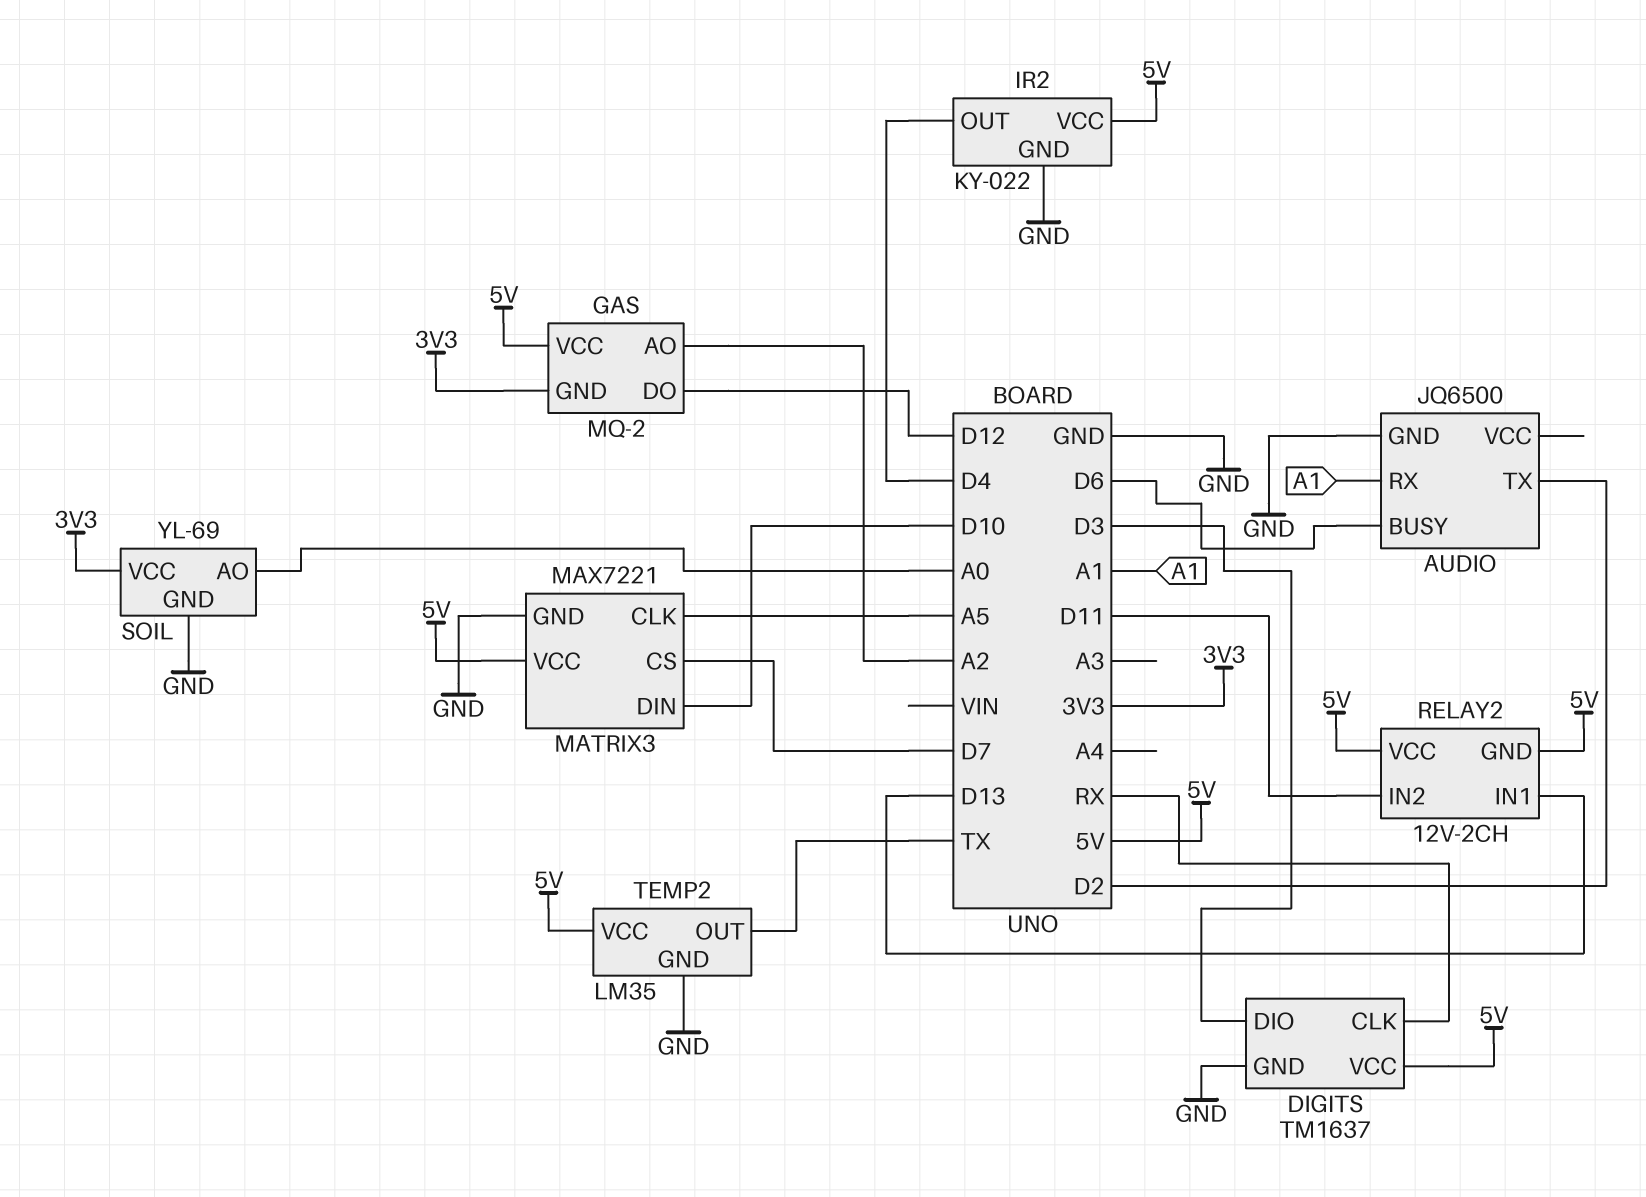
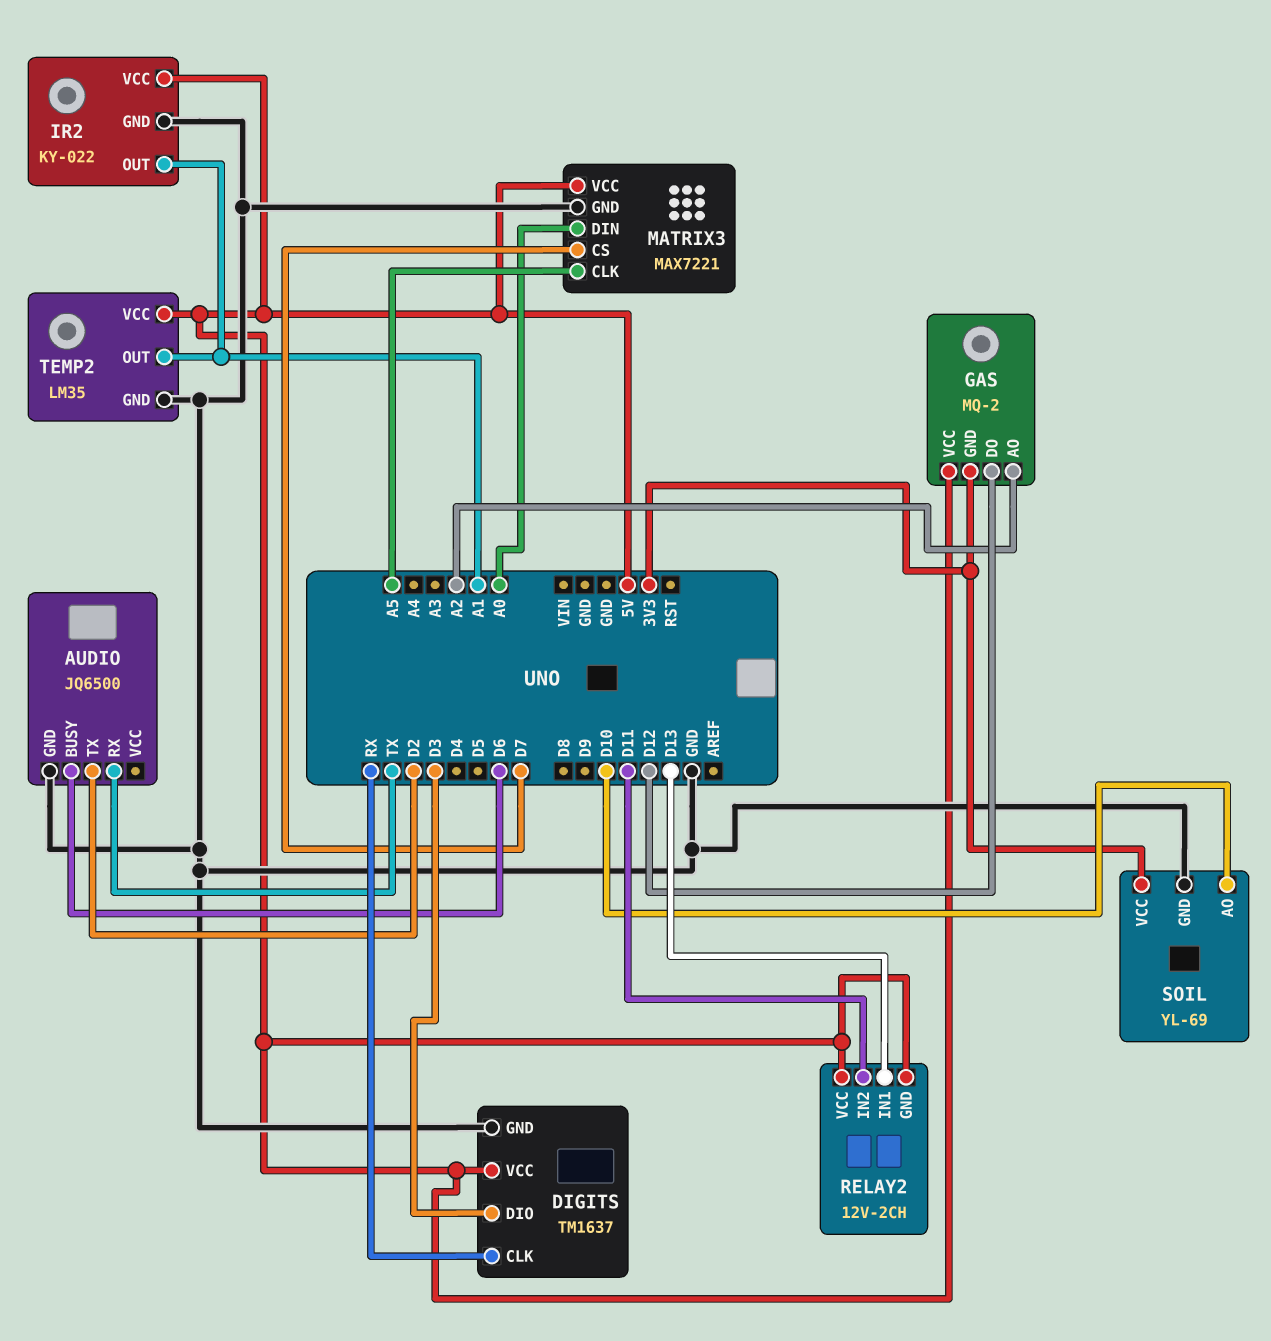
AUDIO pin RX: A1 -> TX
IR2 pin OUT: D4 -> A1
MATRIX3 pin DIN: D10 -> A0
SOIL pin AO: A0 -> D10
TEMP2 pin OUT: TX -> A1

